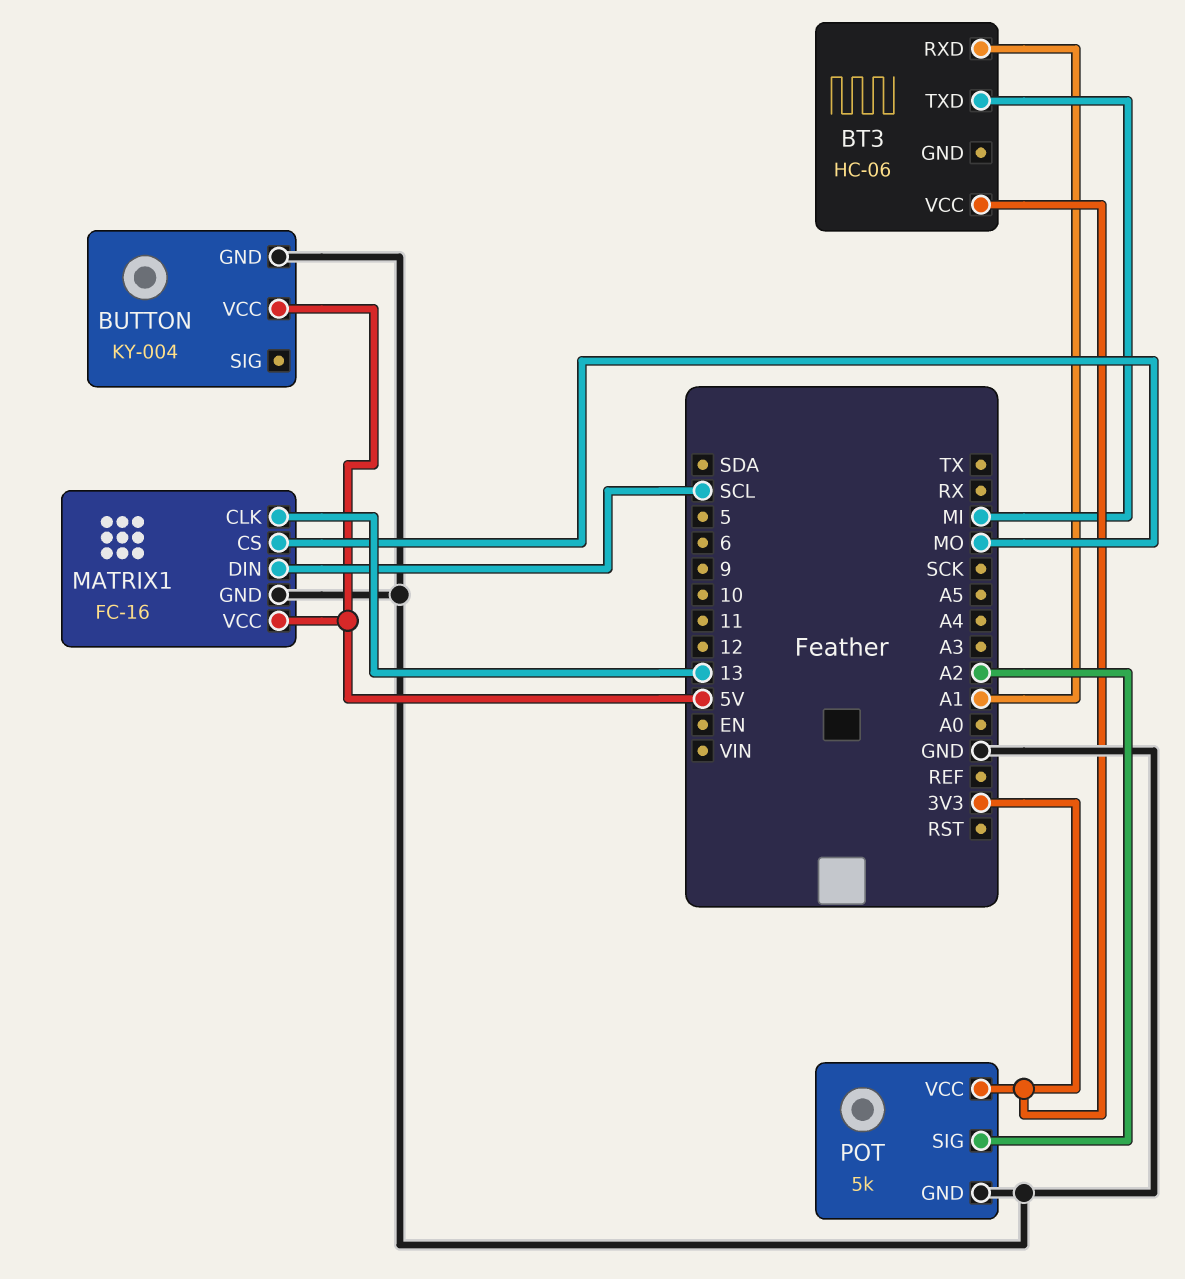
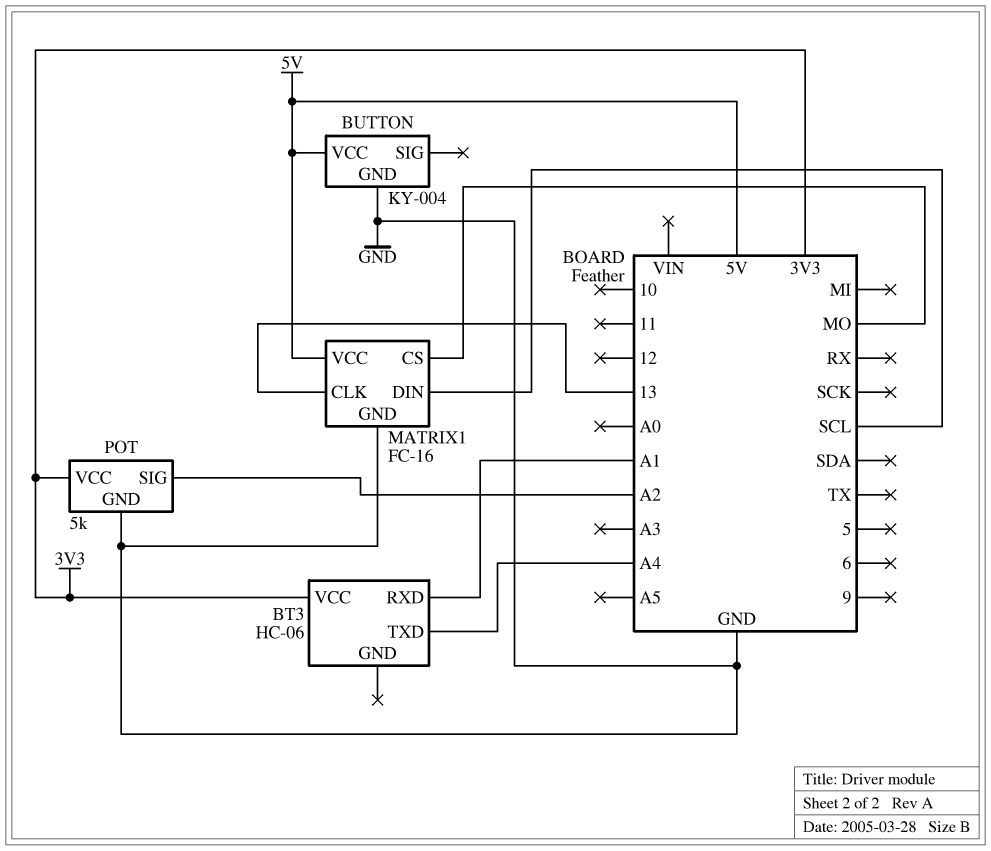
BT3 pin TXD: MI -> A4

